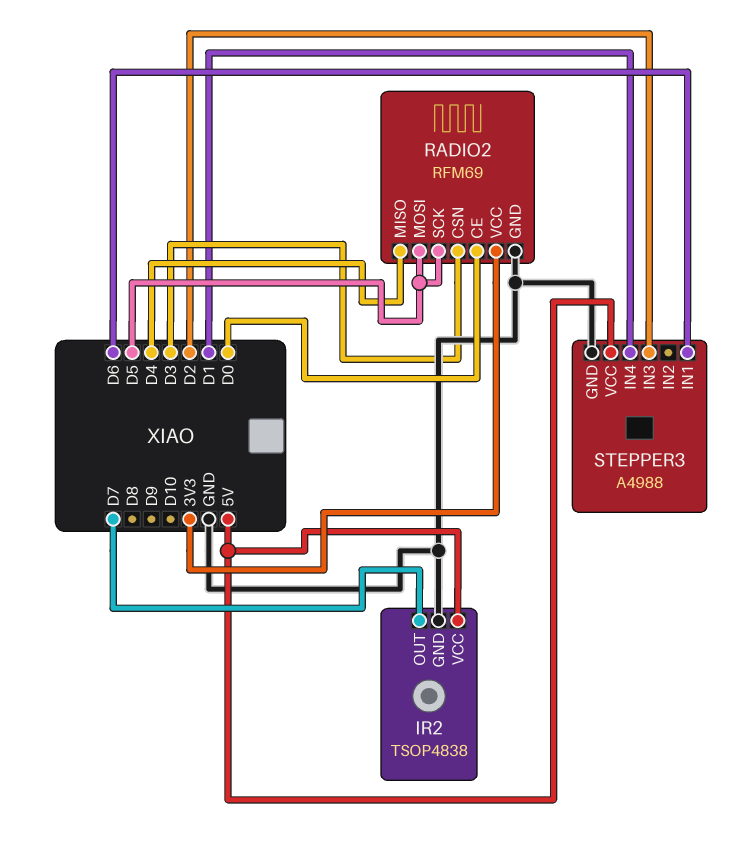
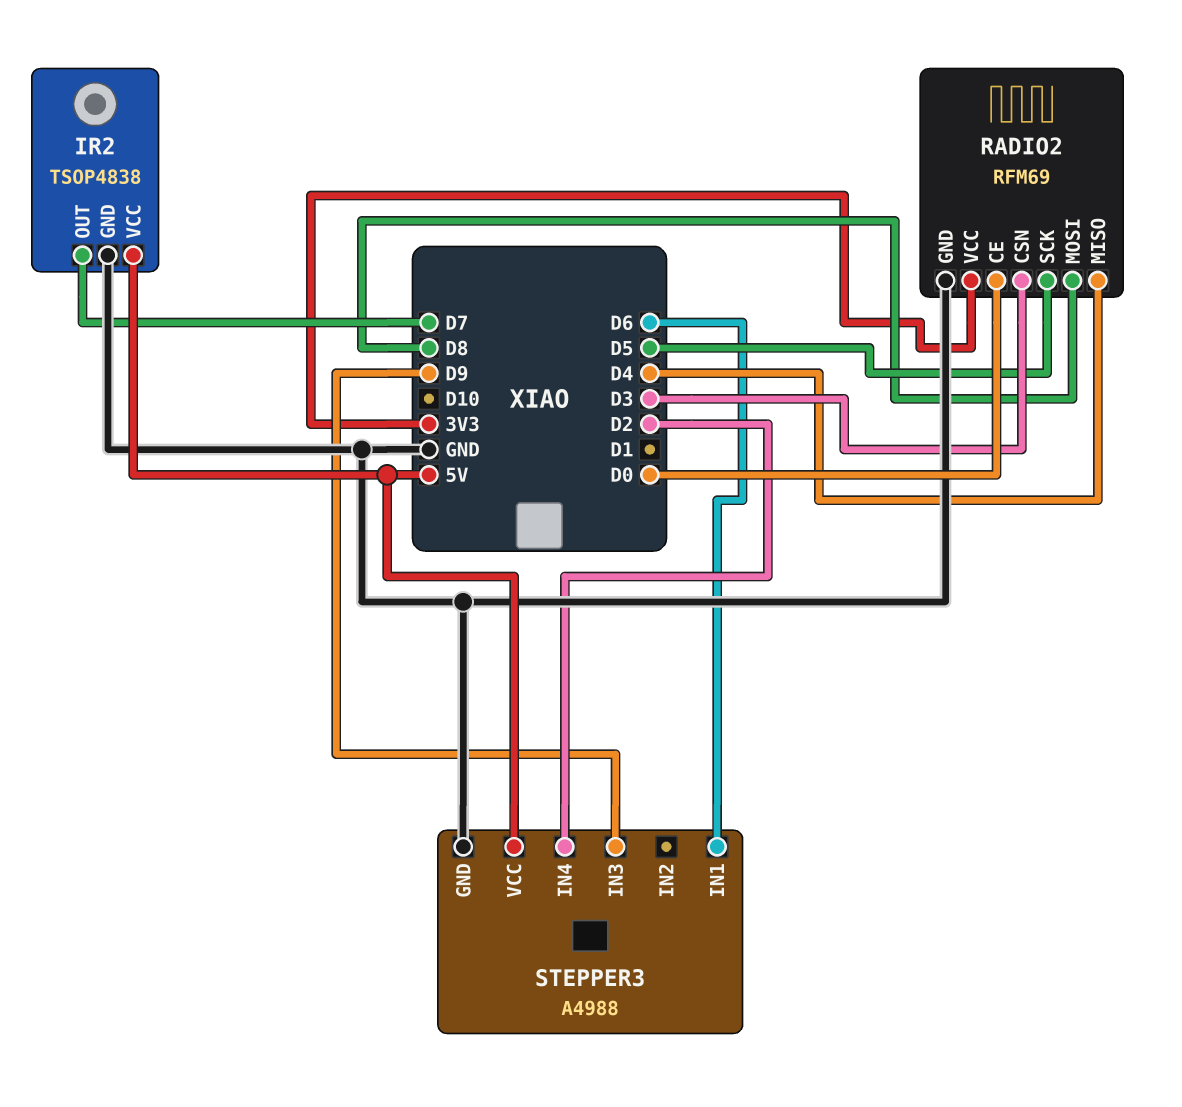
RADIO2 pin MOSI: D5 -> D8
STEPPER3 pin IN3: D2 -> D9
STEPPER3 pin IN4: D1 -> D2

